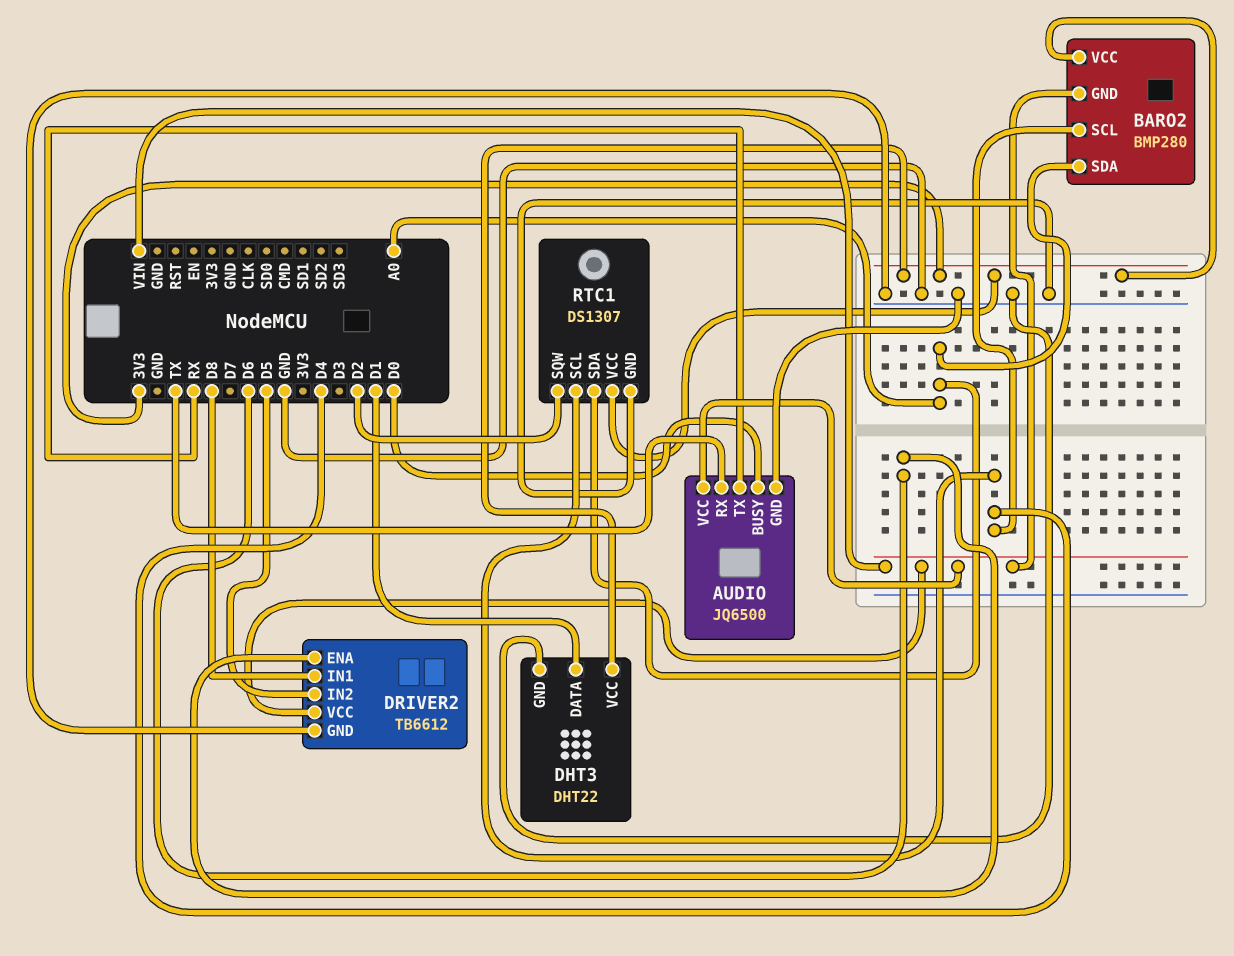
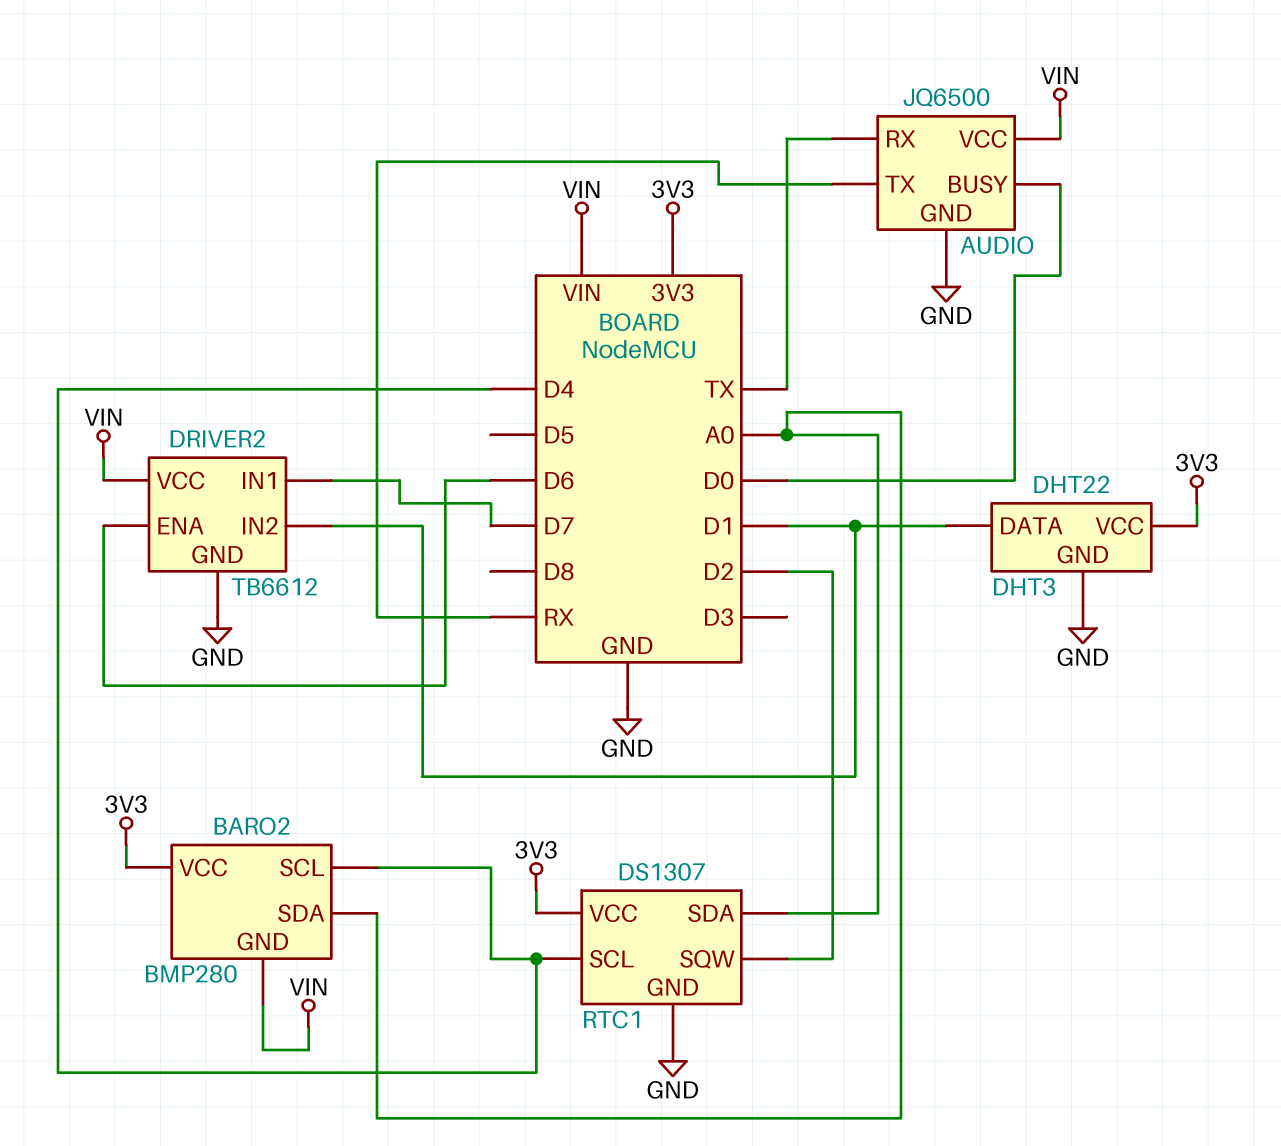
DRIVER2 pin IN1: D8 -> D7
DRIVER2 pin IN2: D5 -> D1

